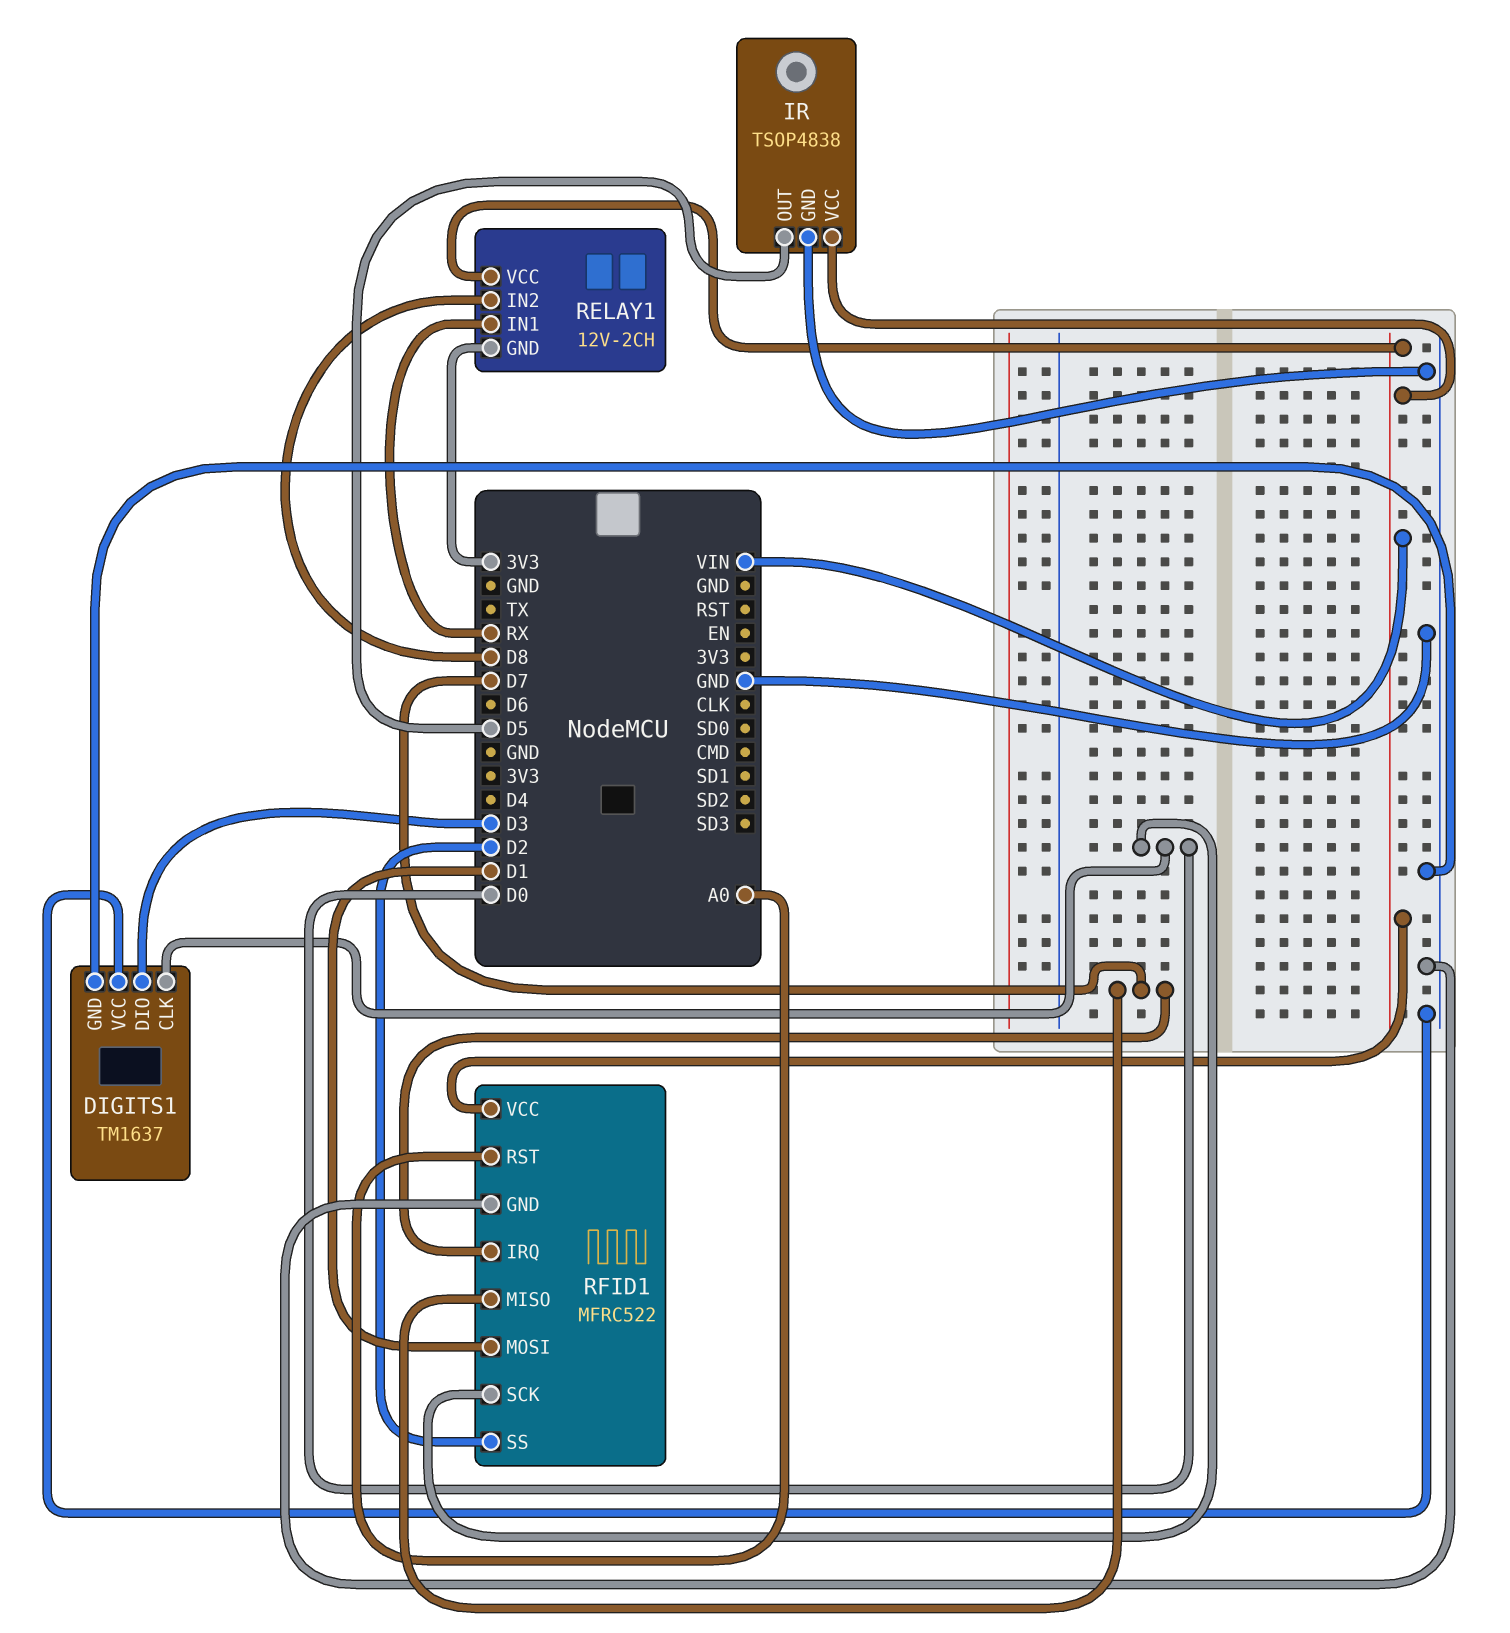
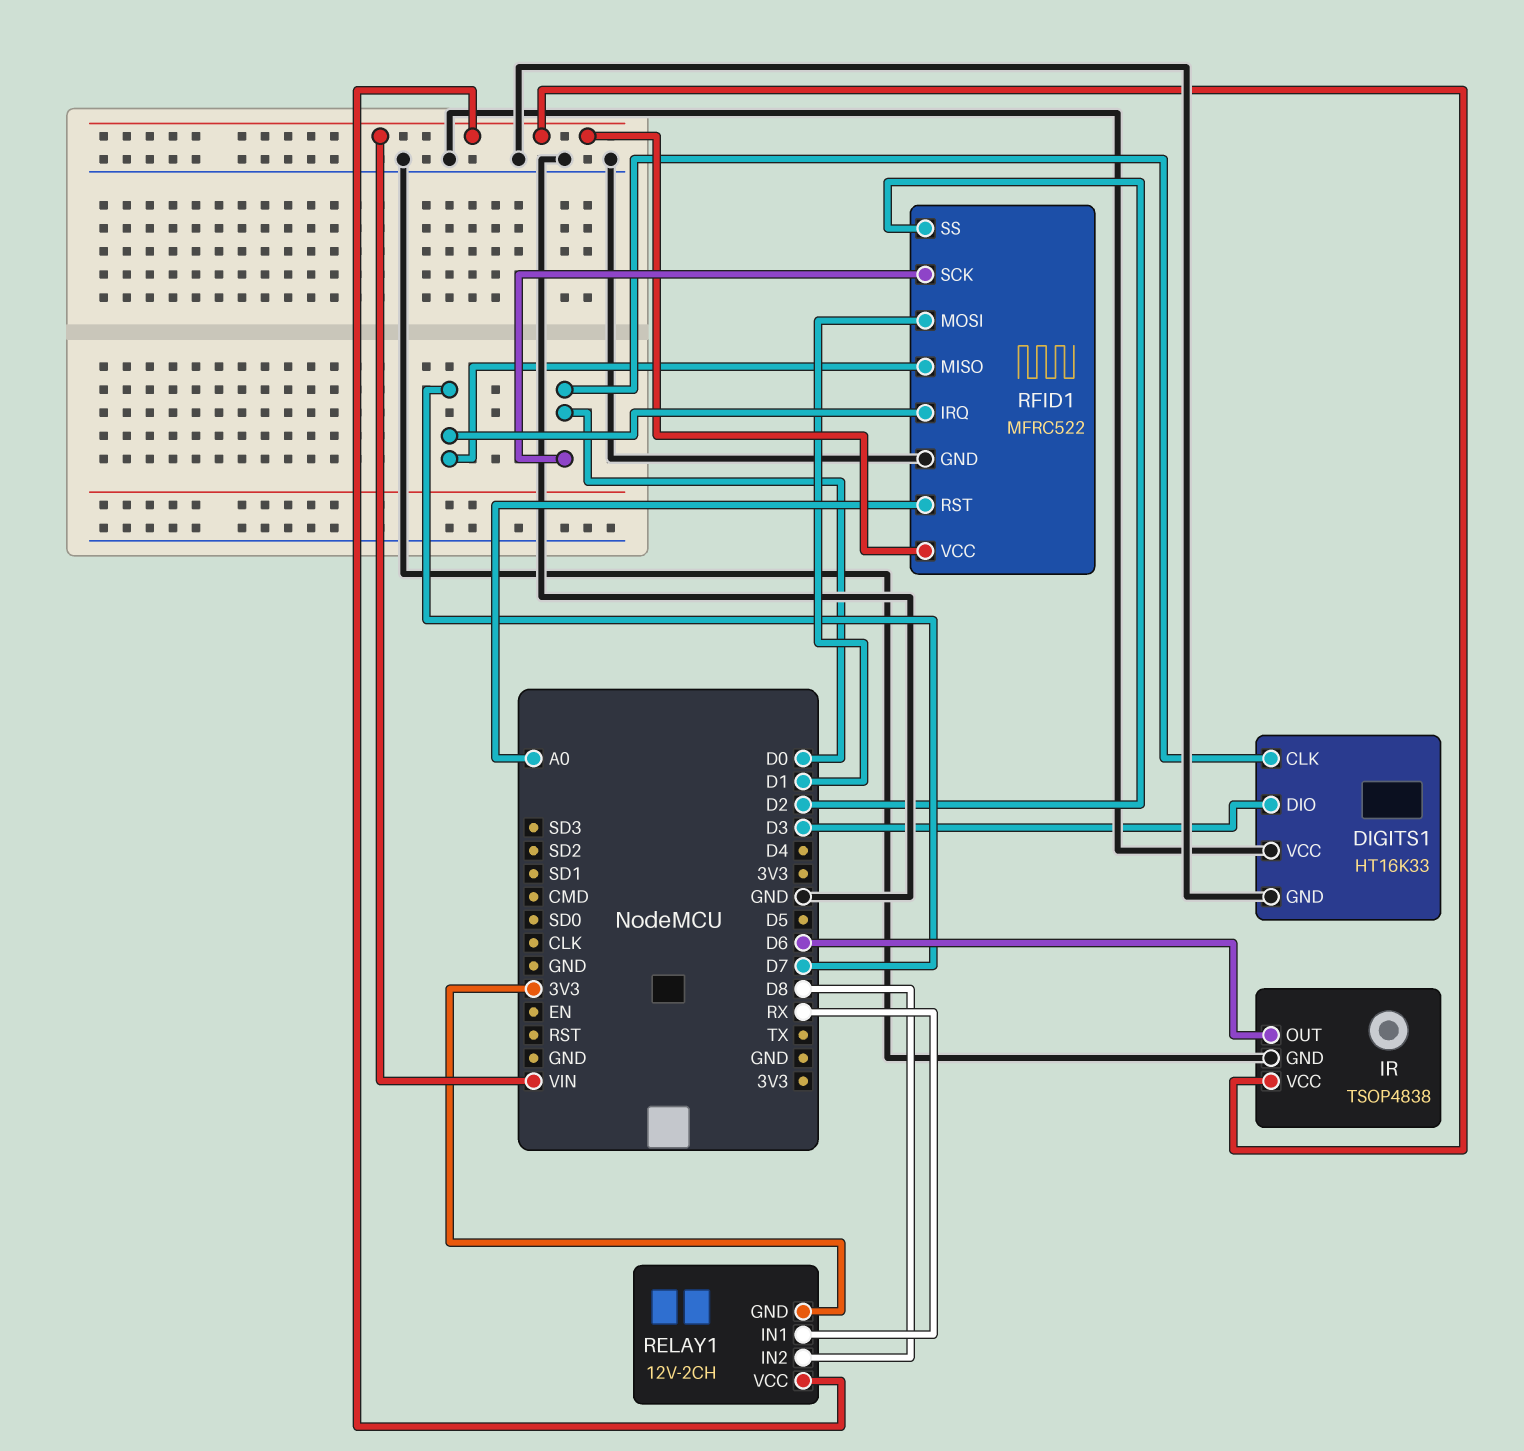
DIGITS1: TM1637 -> HT16K33
IR pin OUT: D5 -> D6

